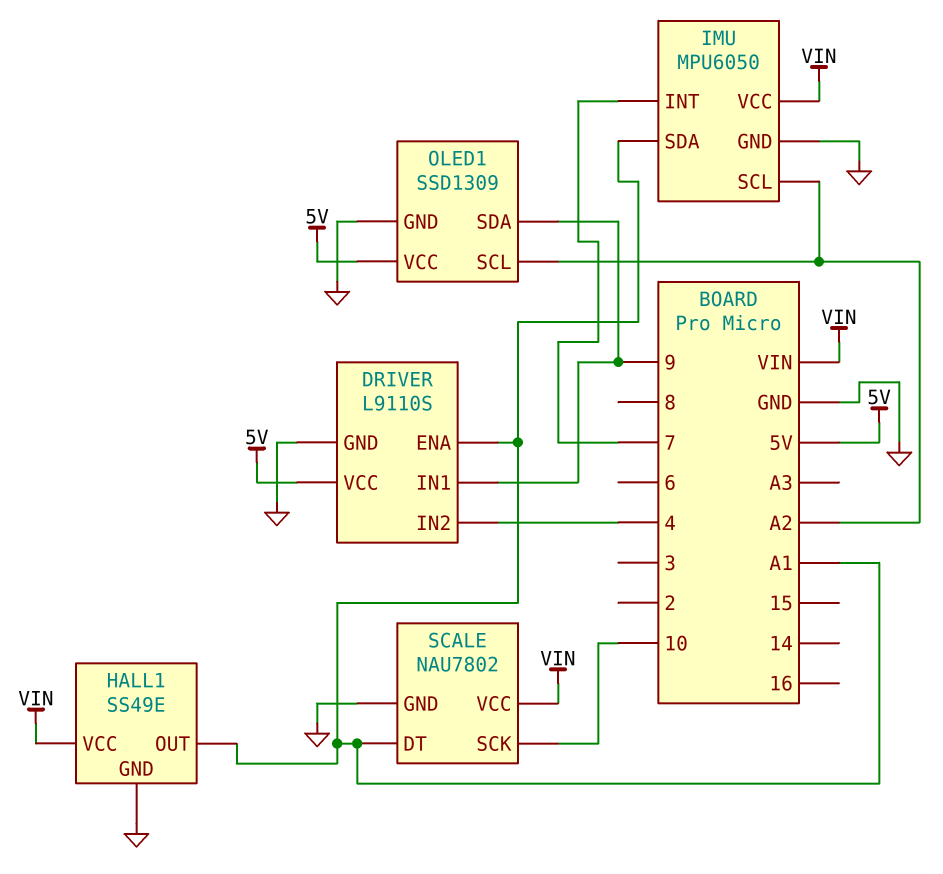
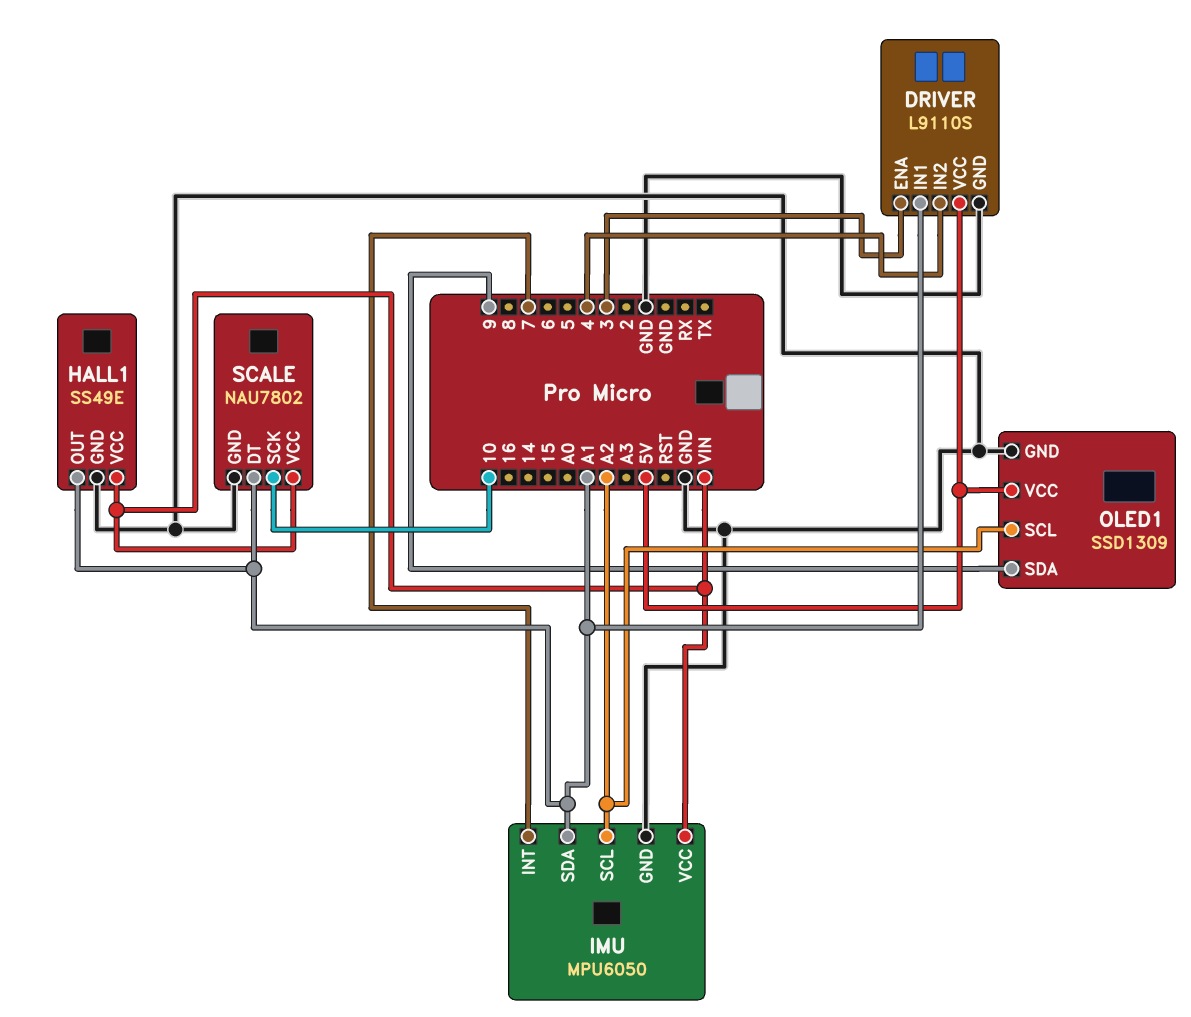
DRIVER pin ENA: A1 -> 3
DRIVER pin IN1: 9 -> A1

